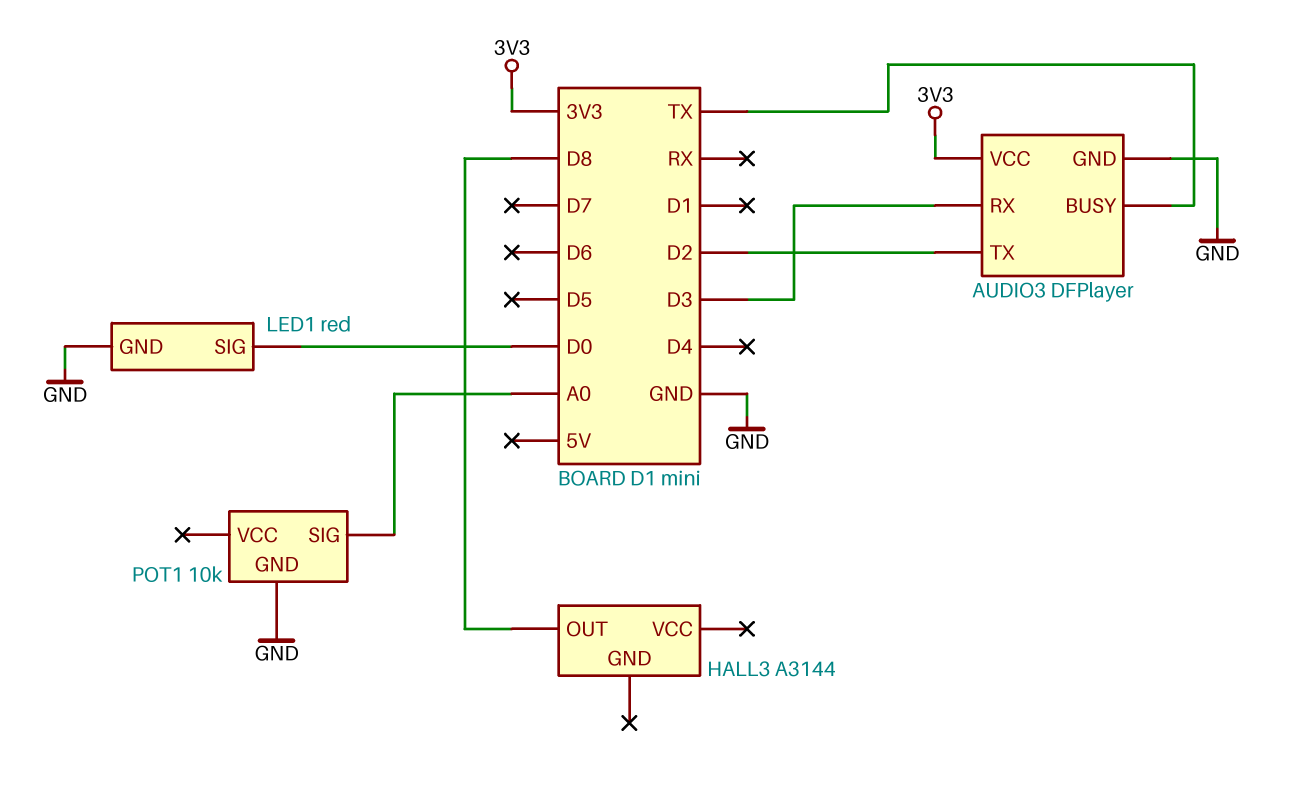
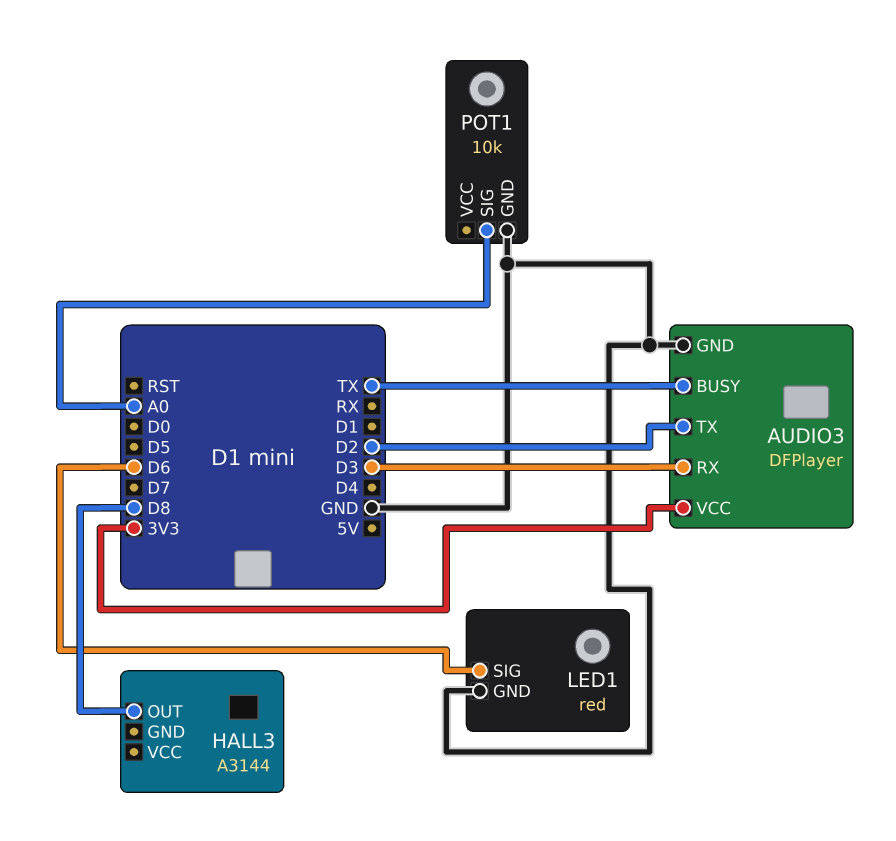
LED1 pin SIG: D0 -> D6

